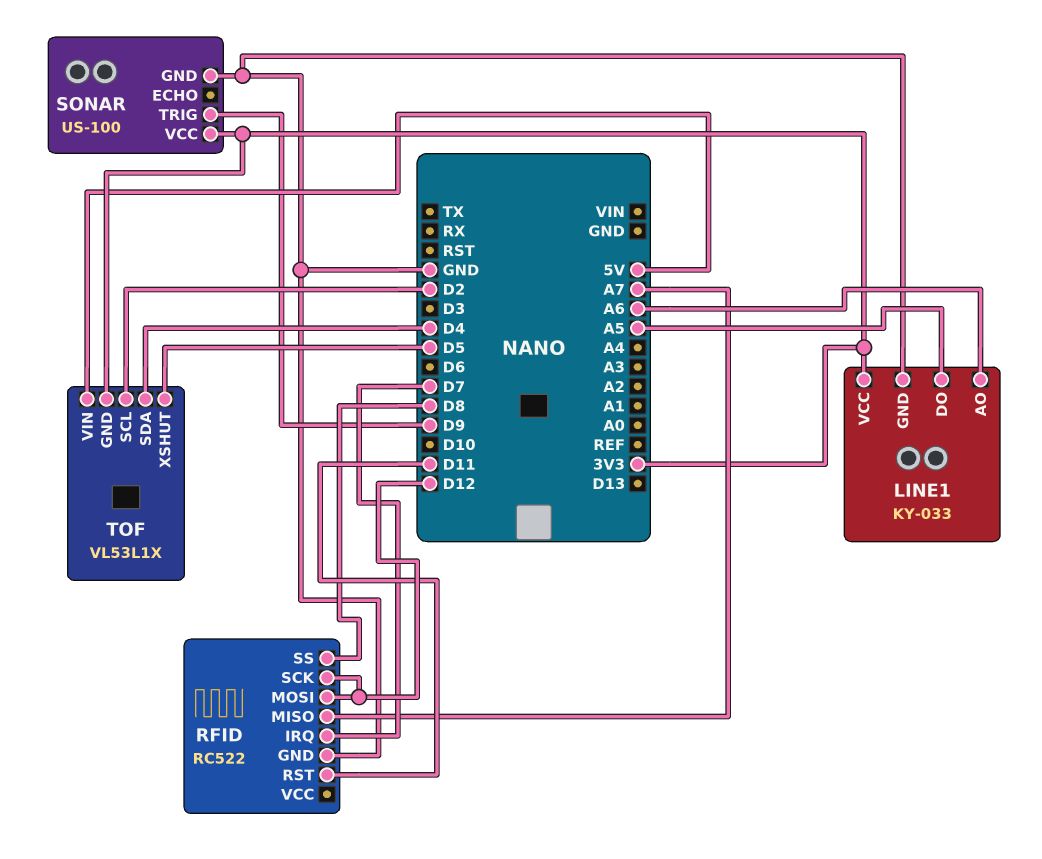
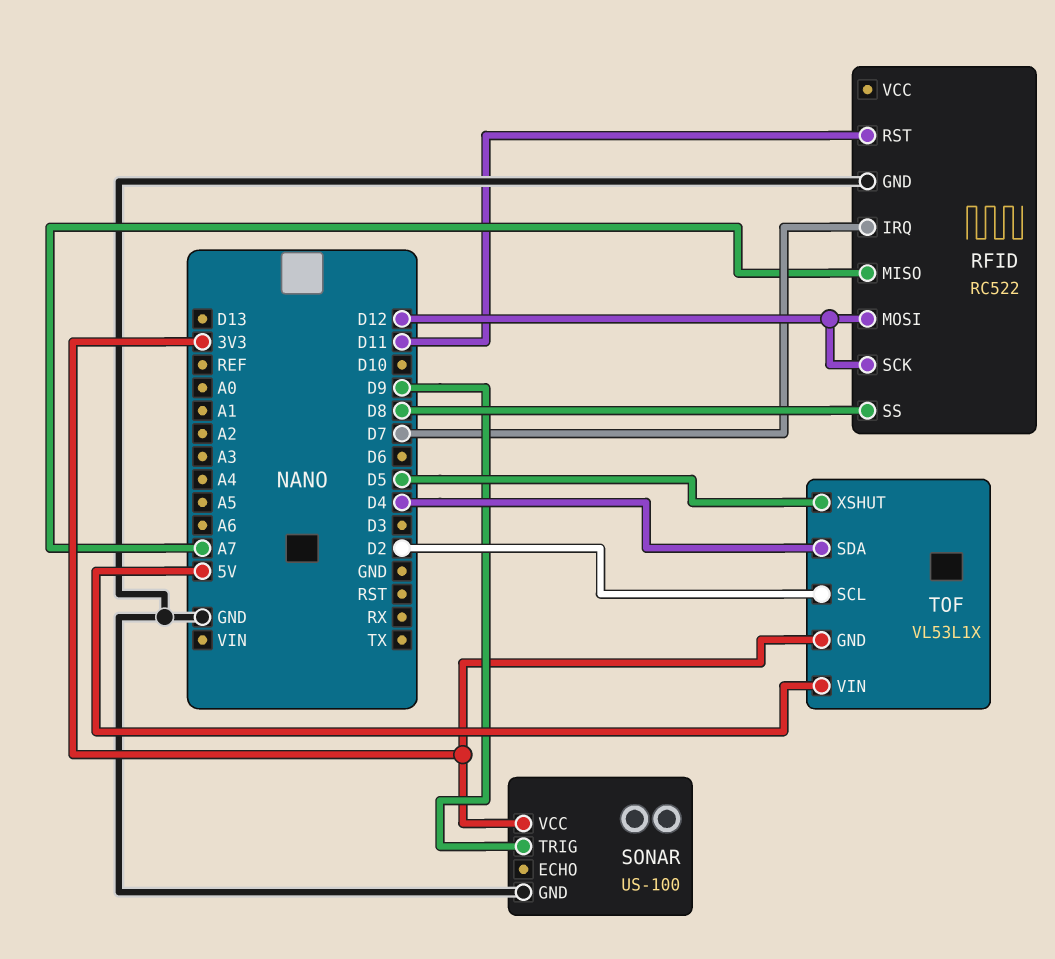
LINE1: KY-033 -> none
LINE1 pin AO: A6 -> none
LINE1 pin DO: A5 -> none
LINE1 pin GND: GND -> none
LINE1 pin VCC: 3V3 -> none

